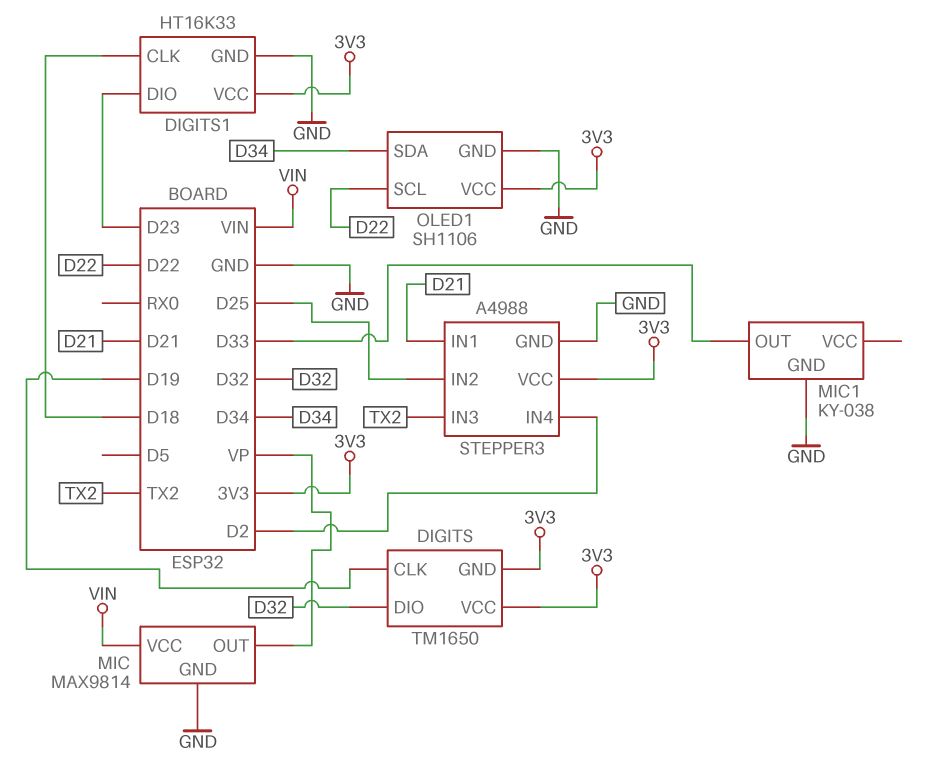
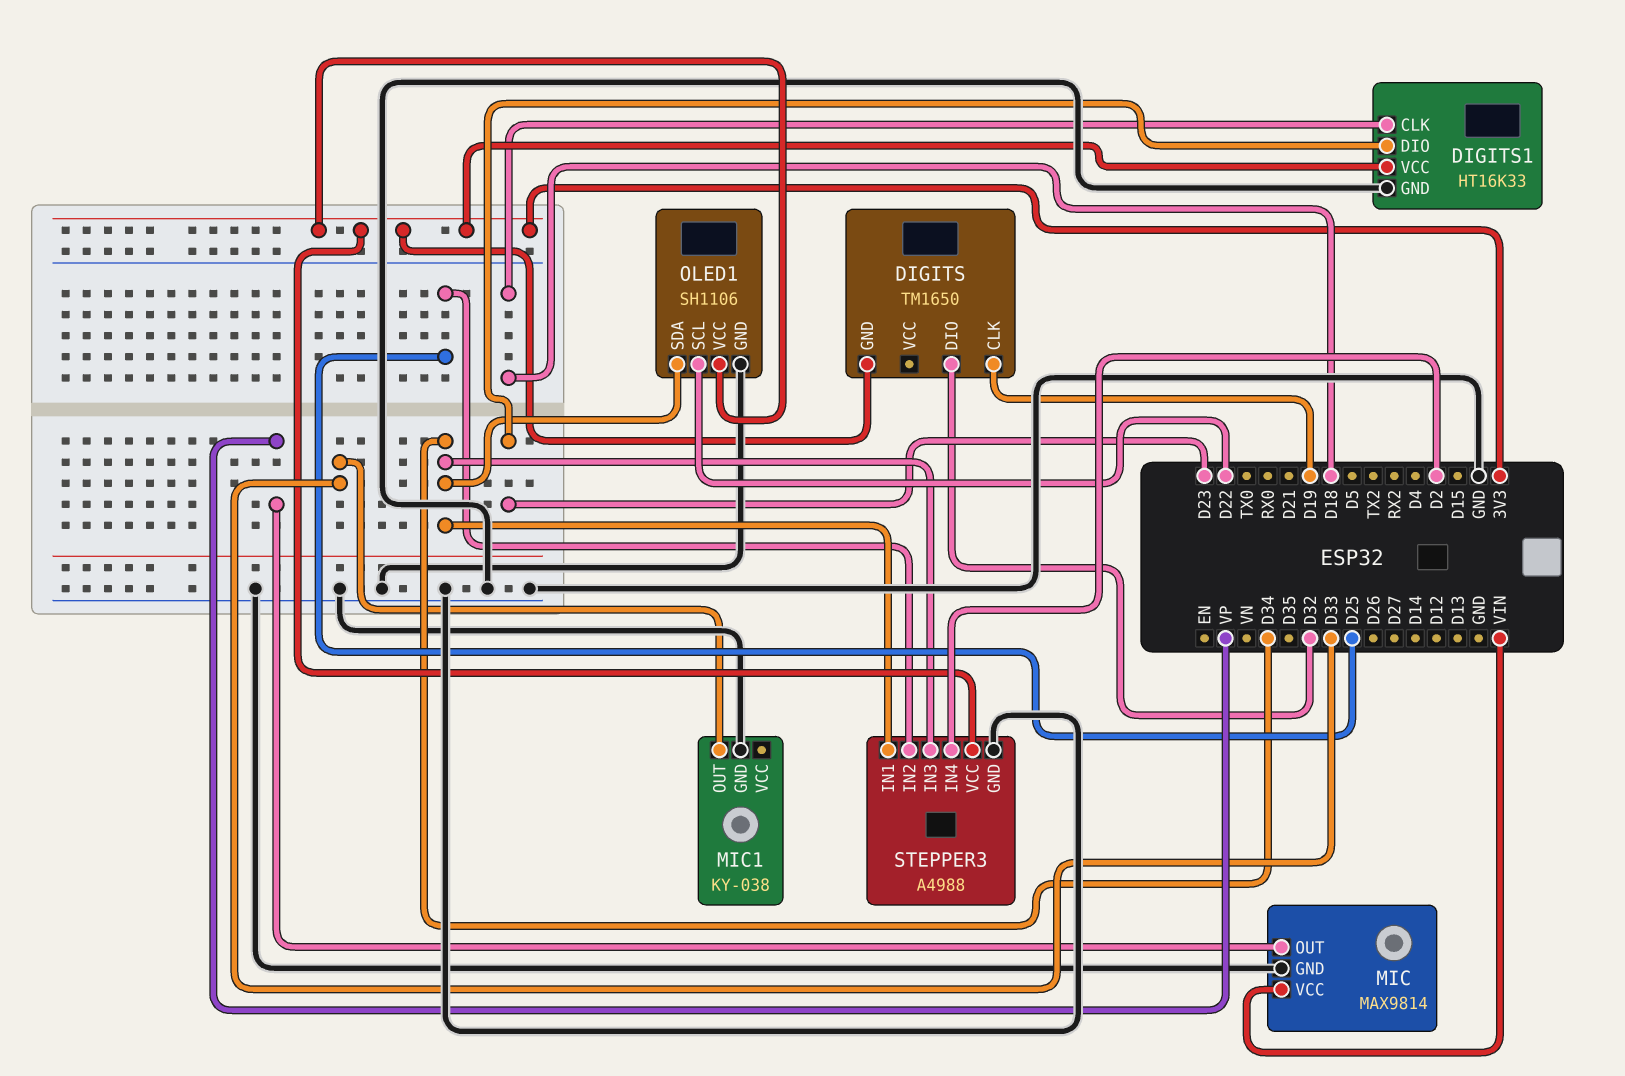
DIGITS pin VCC: 3V3 -> none
STEPPER3 pin IN1: D21 -> D34
STEPPER3 pin IN3: TX2 -> D34

